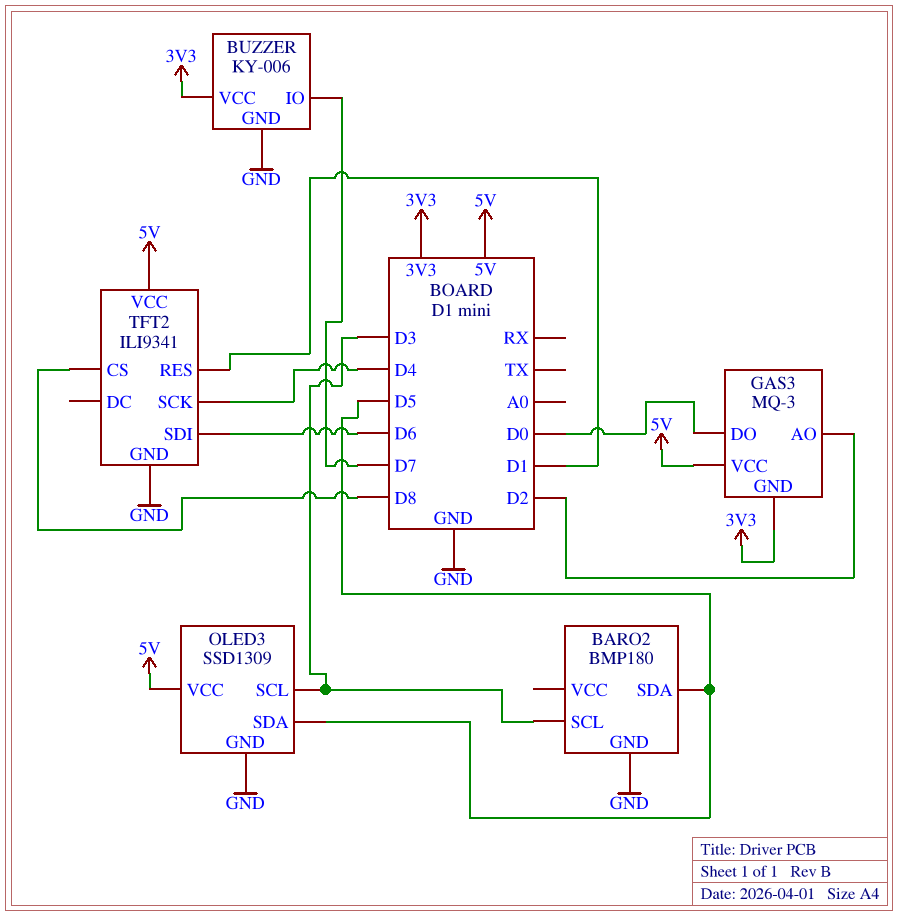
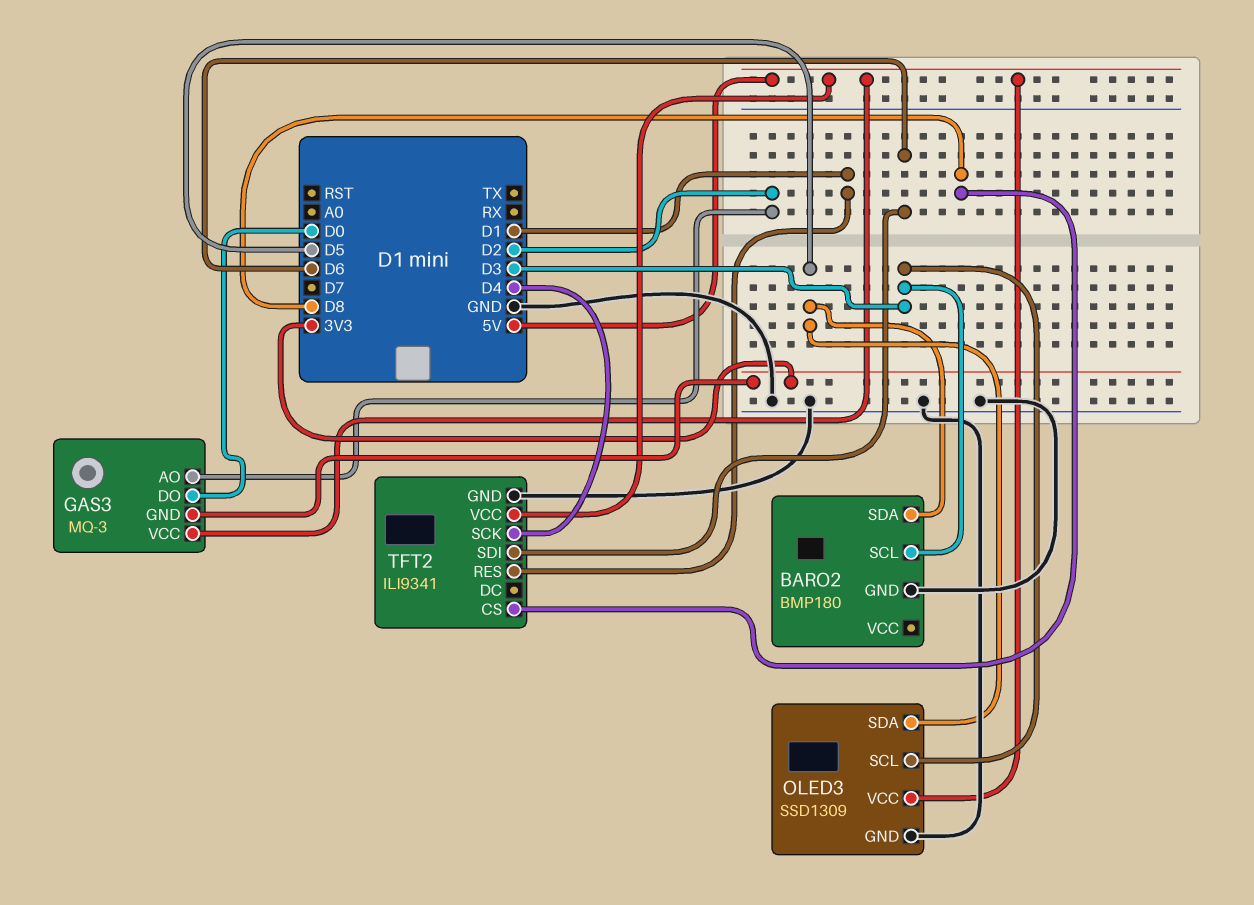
BUZZER: KY-006 -> none
BUZZER pin GND: GND -> none
BUZZER pin IO: D7 -> none
BUZZER pin VCC: 3V3 -> none

